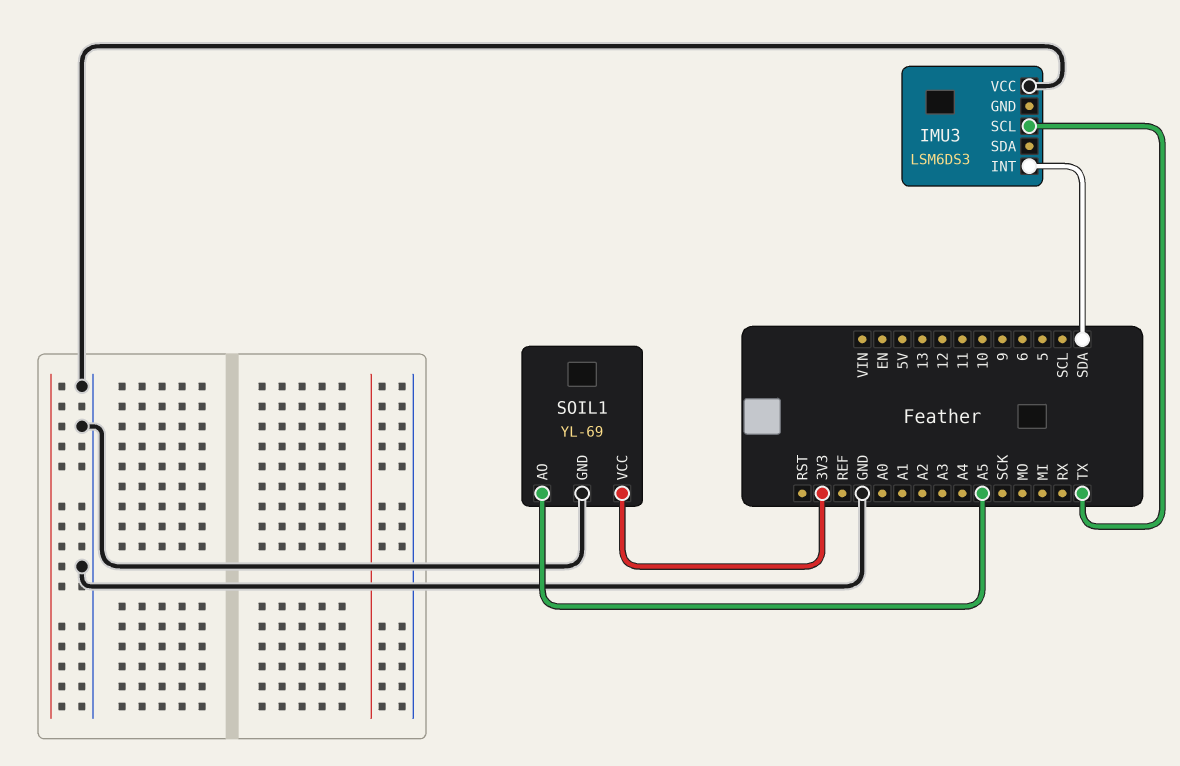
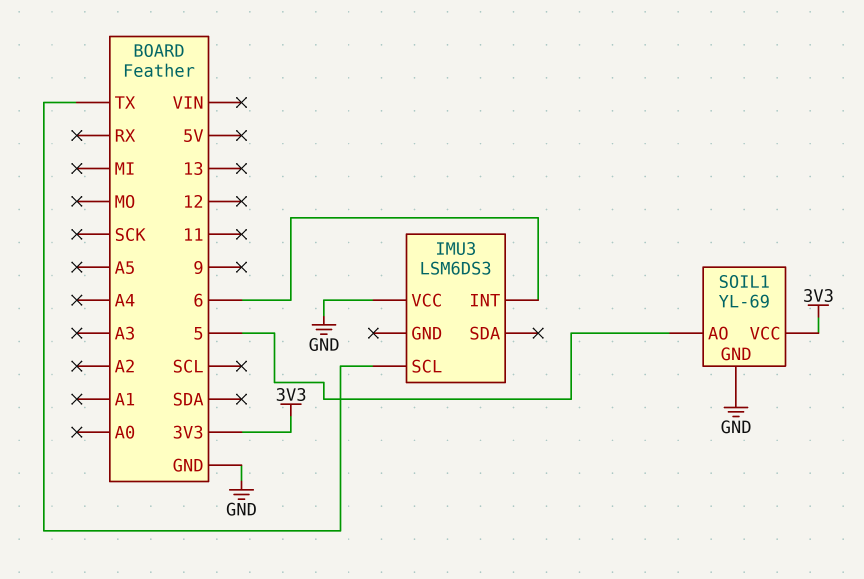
IMU3 pin INT: SDA -> 6
SOIL1 pin AO: A5 -> 5

